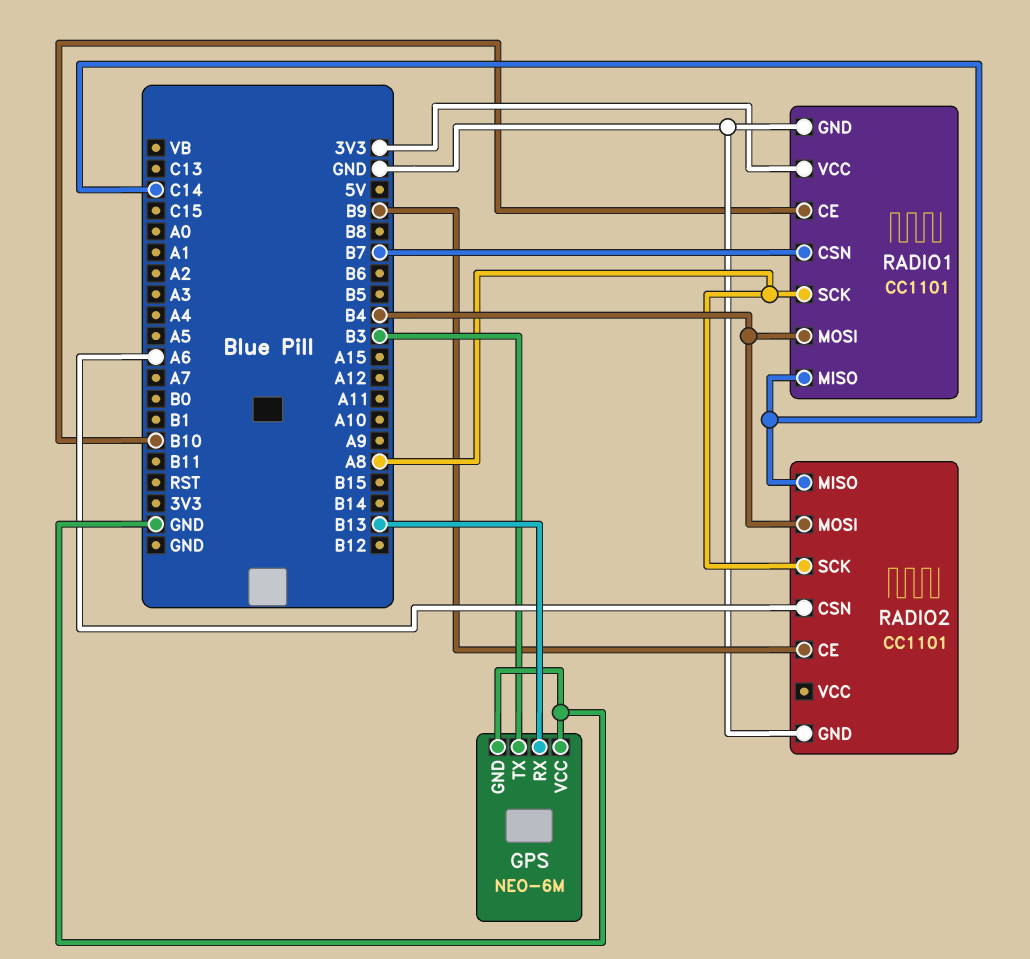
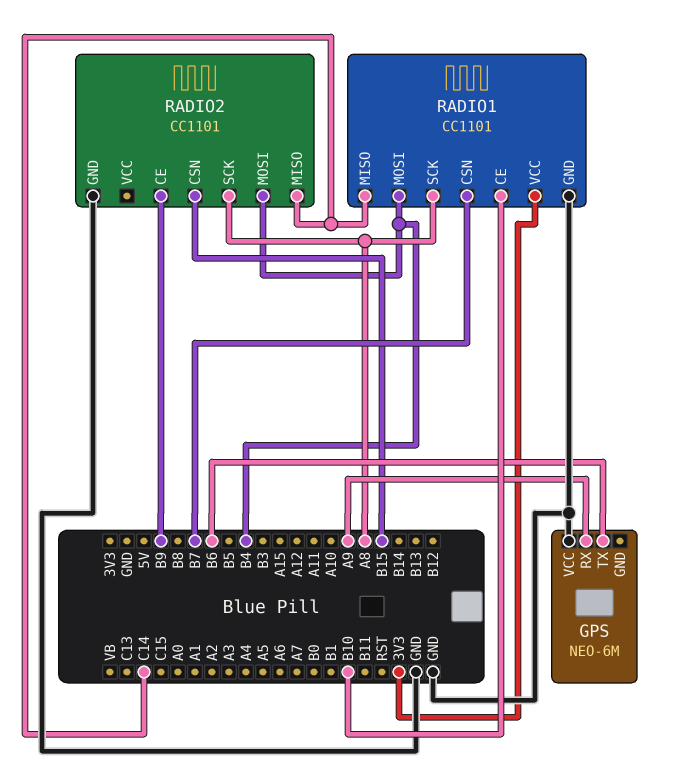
GPS pin GND: GND -> none
GPS pin RX: B13 -> A9
GPS pin TX: B3 -> B6
RADIO2 pin CSN: A6 -> B15

